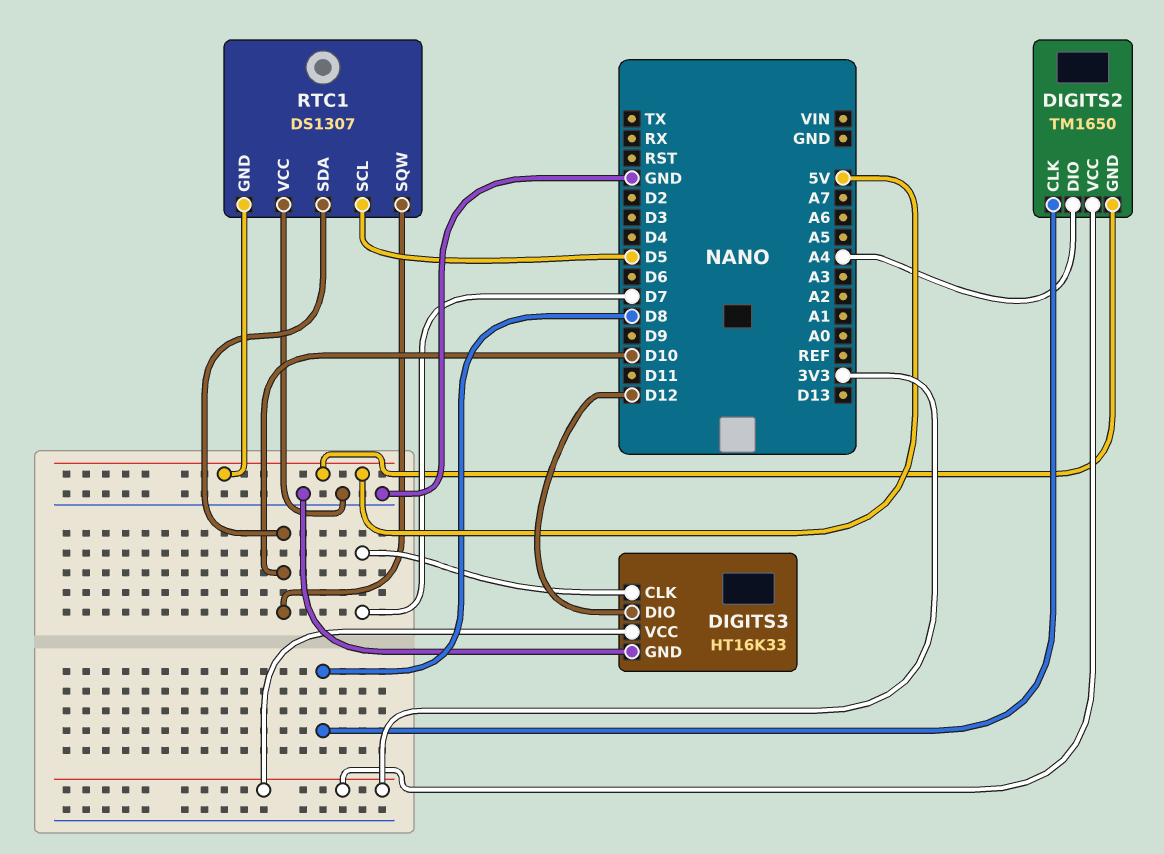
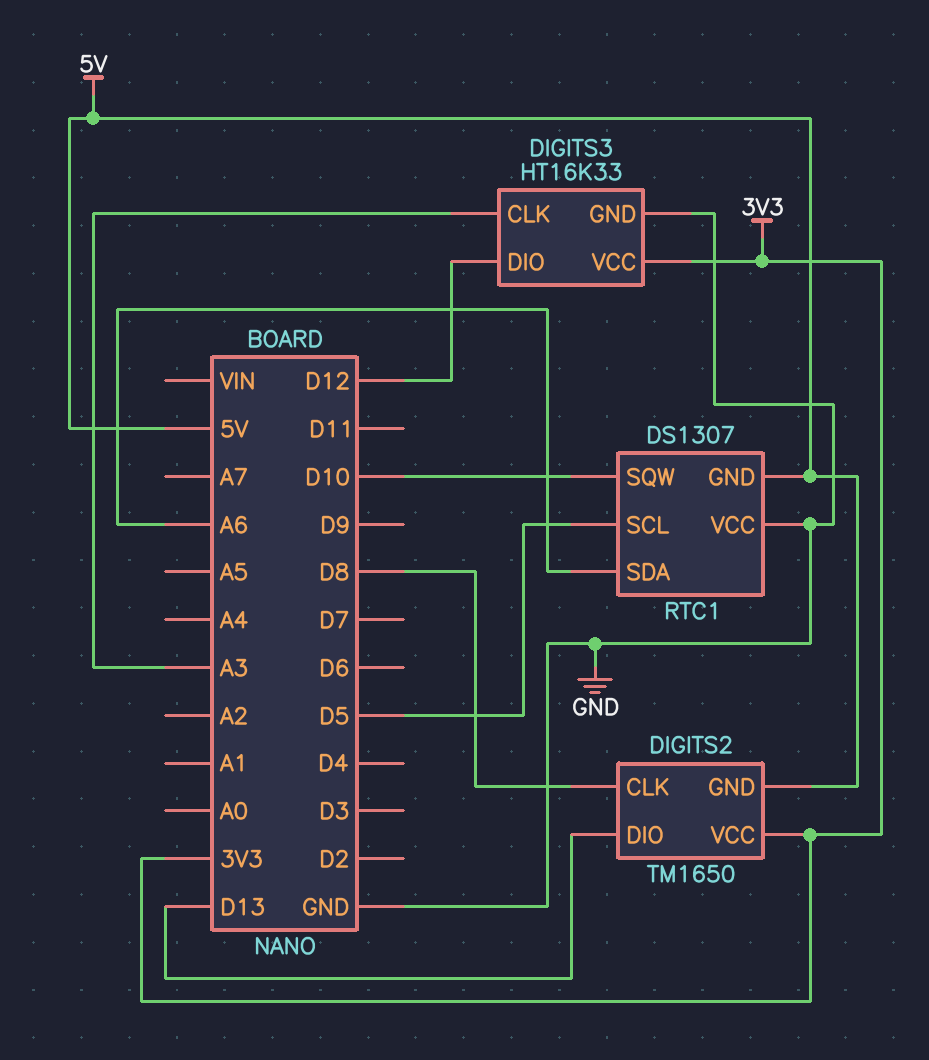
DIGITS2 pin DIO: A4 -> D13
DIGITS3 pin CLK: D7 -> A3
RTC1 pin SDA: D10 -> A6

